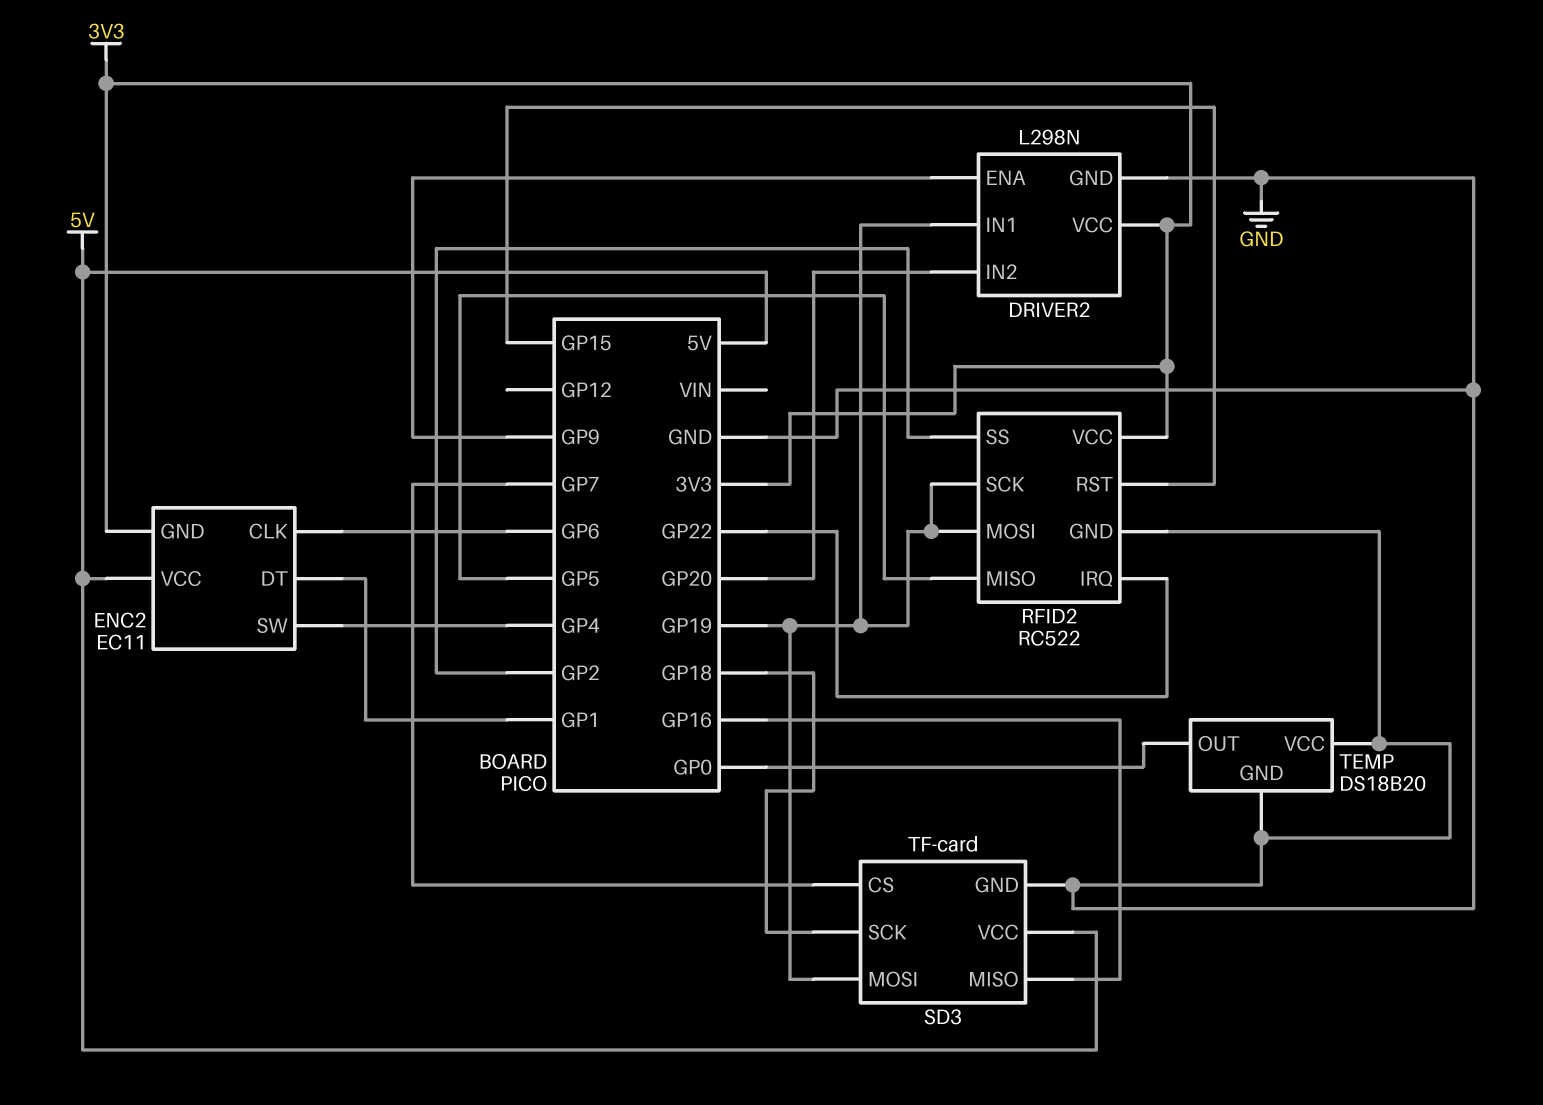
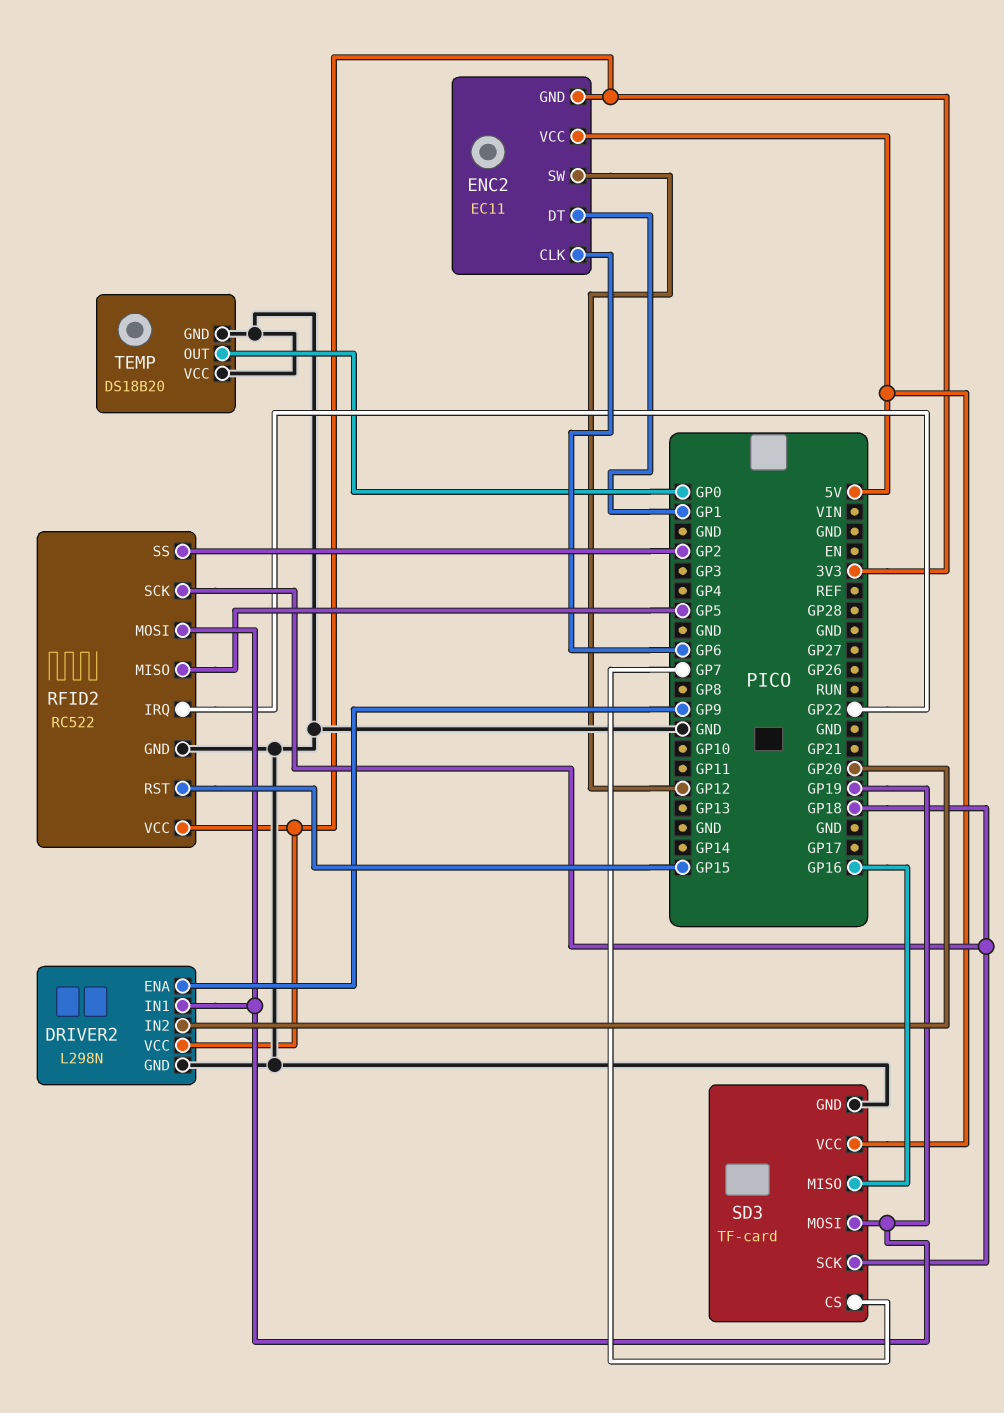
ENC2 pin SW: GP4 -> GP12
RFID2 pin SCK: GP19 -> GP18

